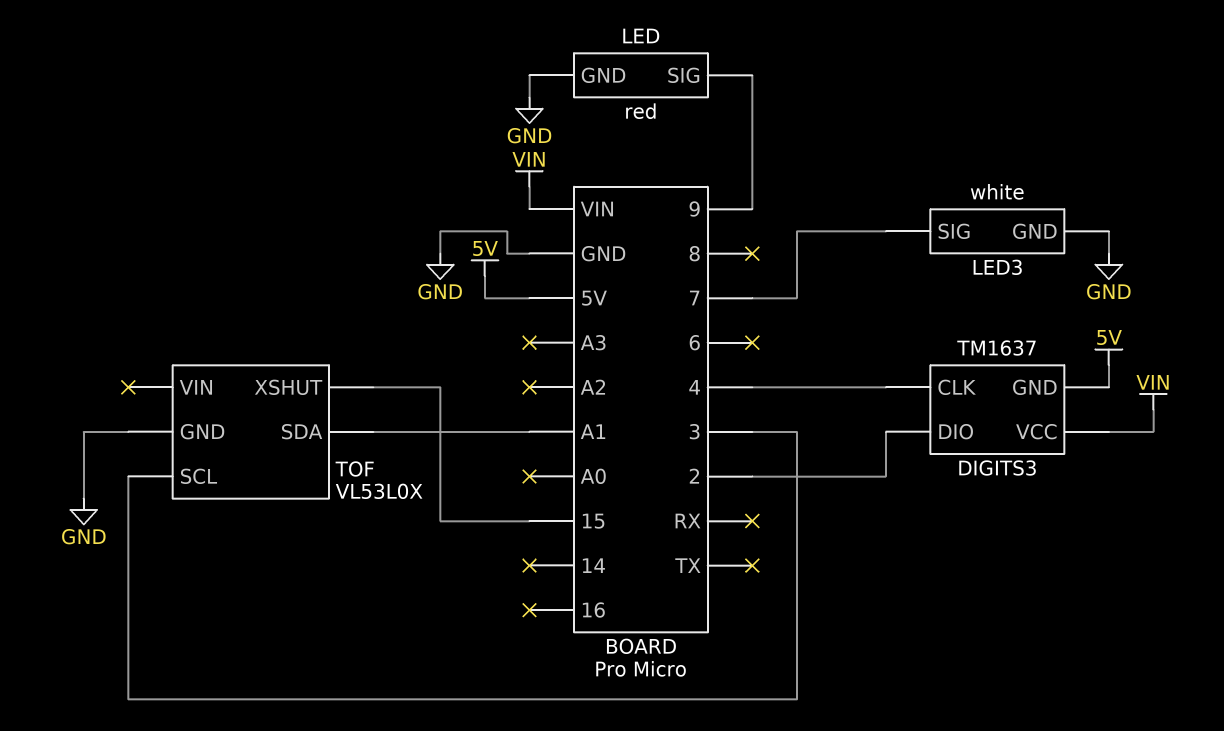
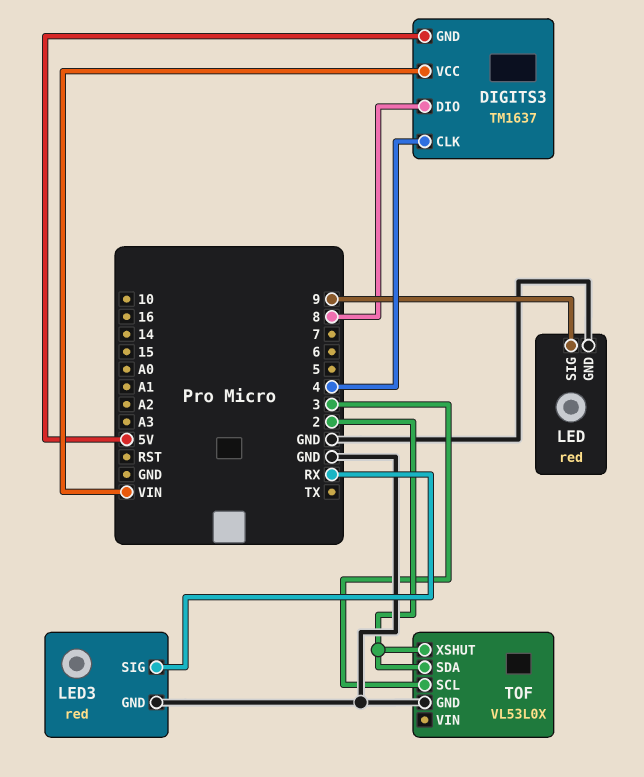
DIGITS3 pin DIO: 2 -> 8
LED3: white -> red
LED3 pin SIG: 7 -> RX
TOF pin SDA: A1 -> 2
TOF pin XSHUT: 15 -> 2

